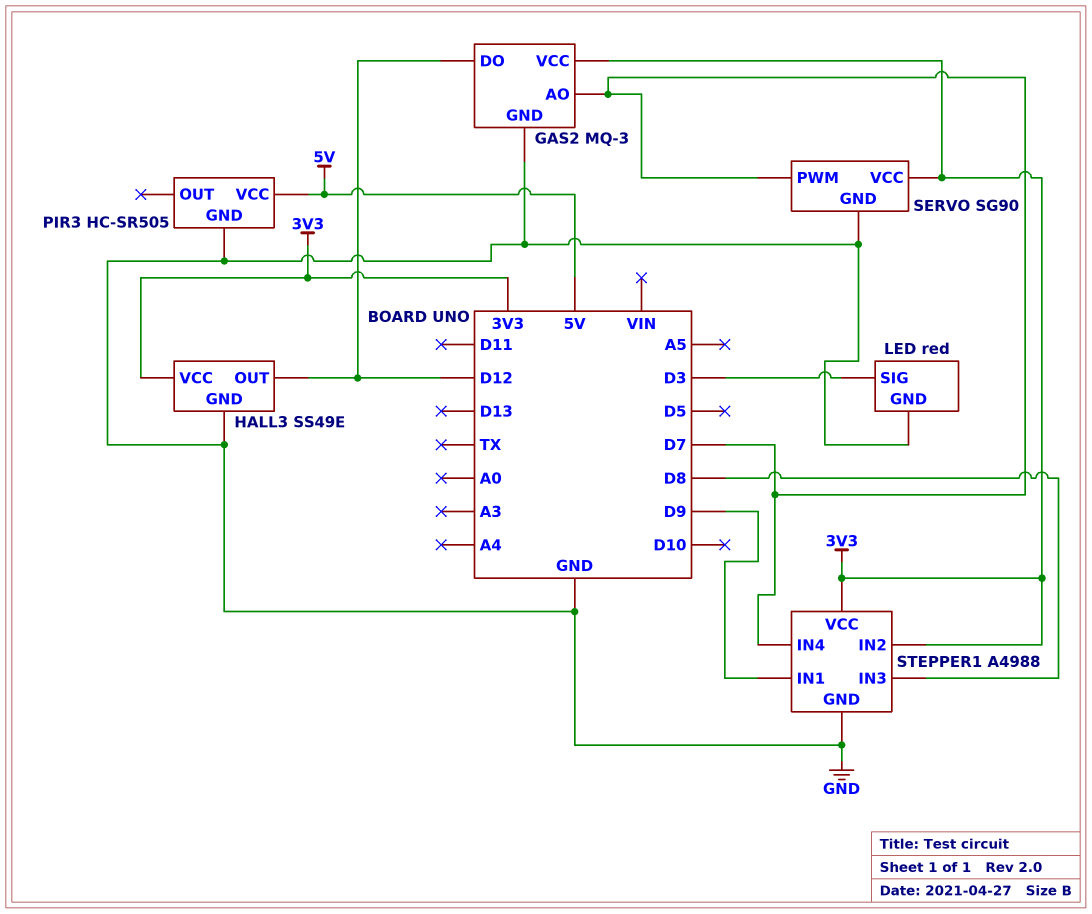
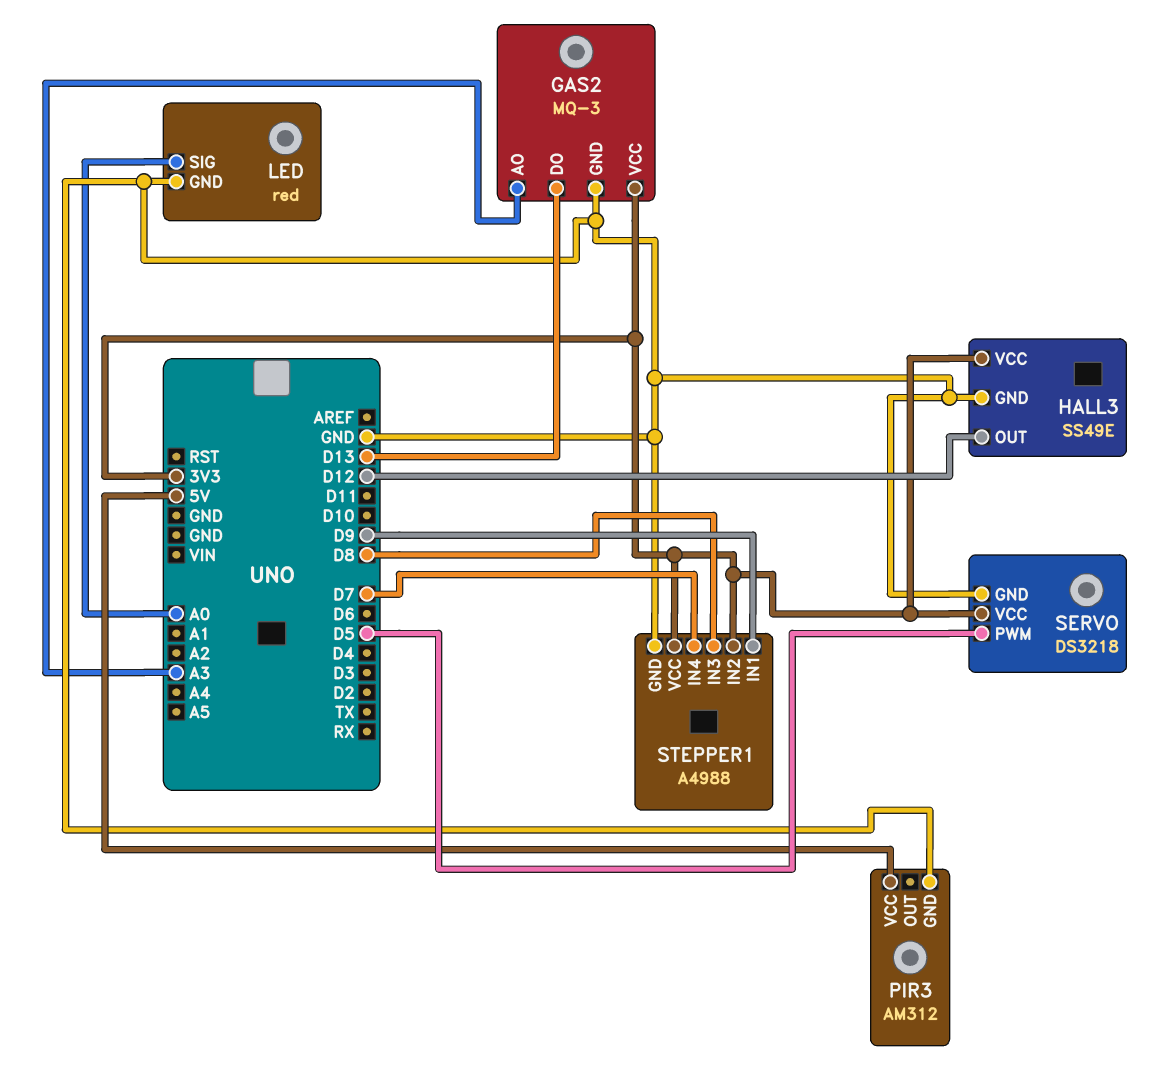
GAS2 pin AO: D7 -> A3
GAS2 pin DO: D12 -> D13
LED pin SIG: D3 -> A0
PIR3: HC-SR505 -> AM312
SERVO: SG90 -> DS3218
SERVO pin PWM: D7 -> D5

